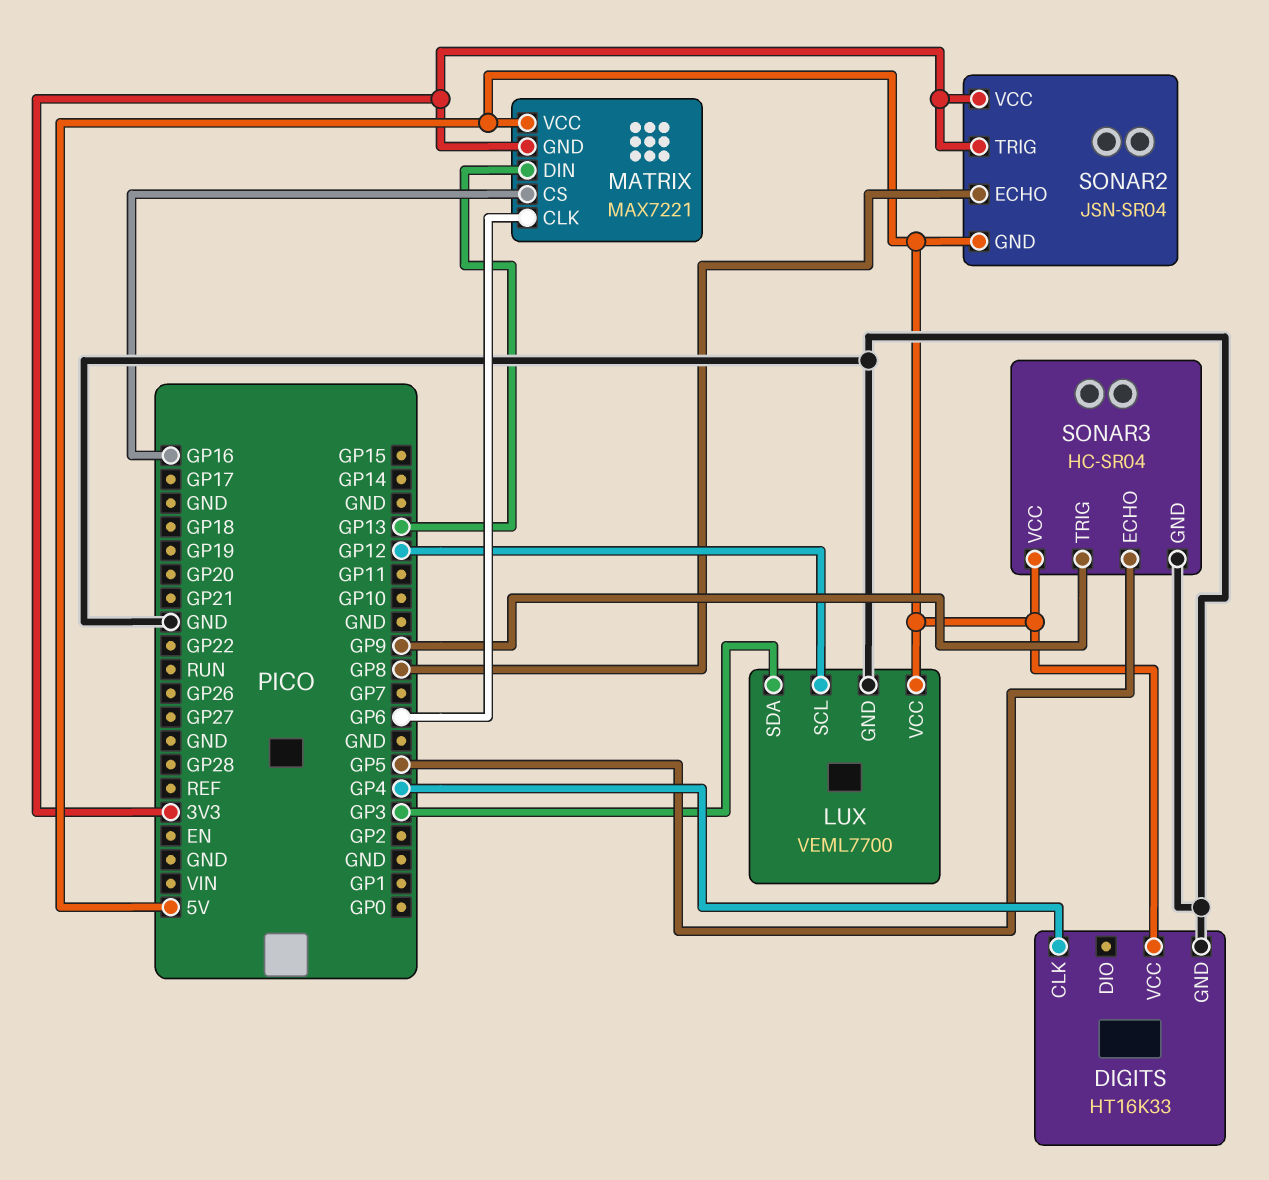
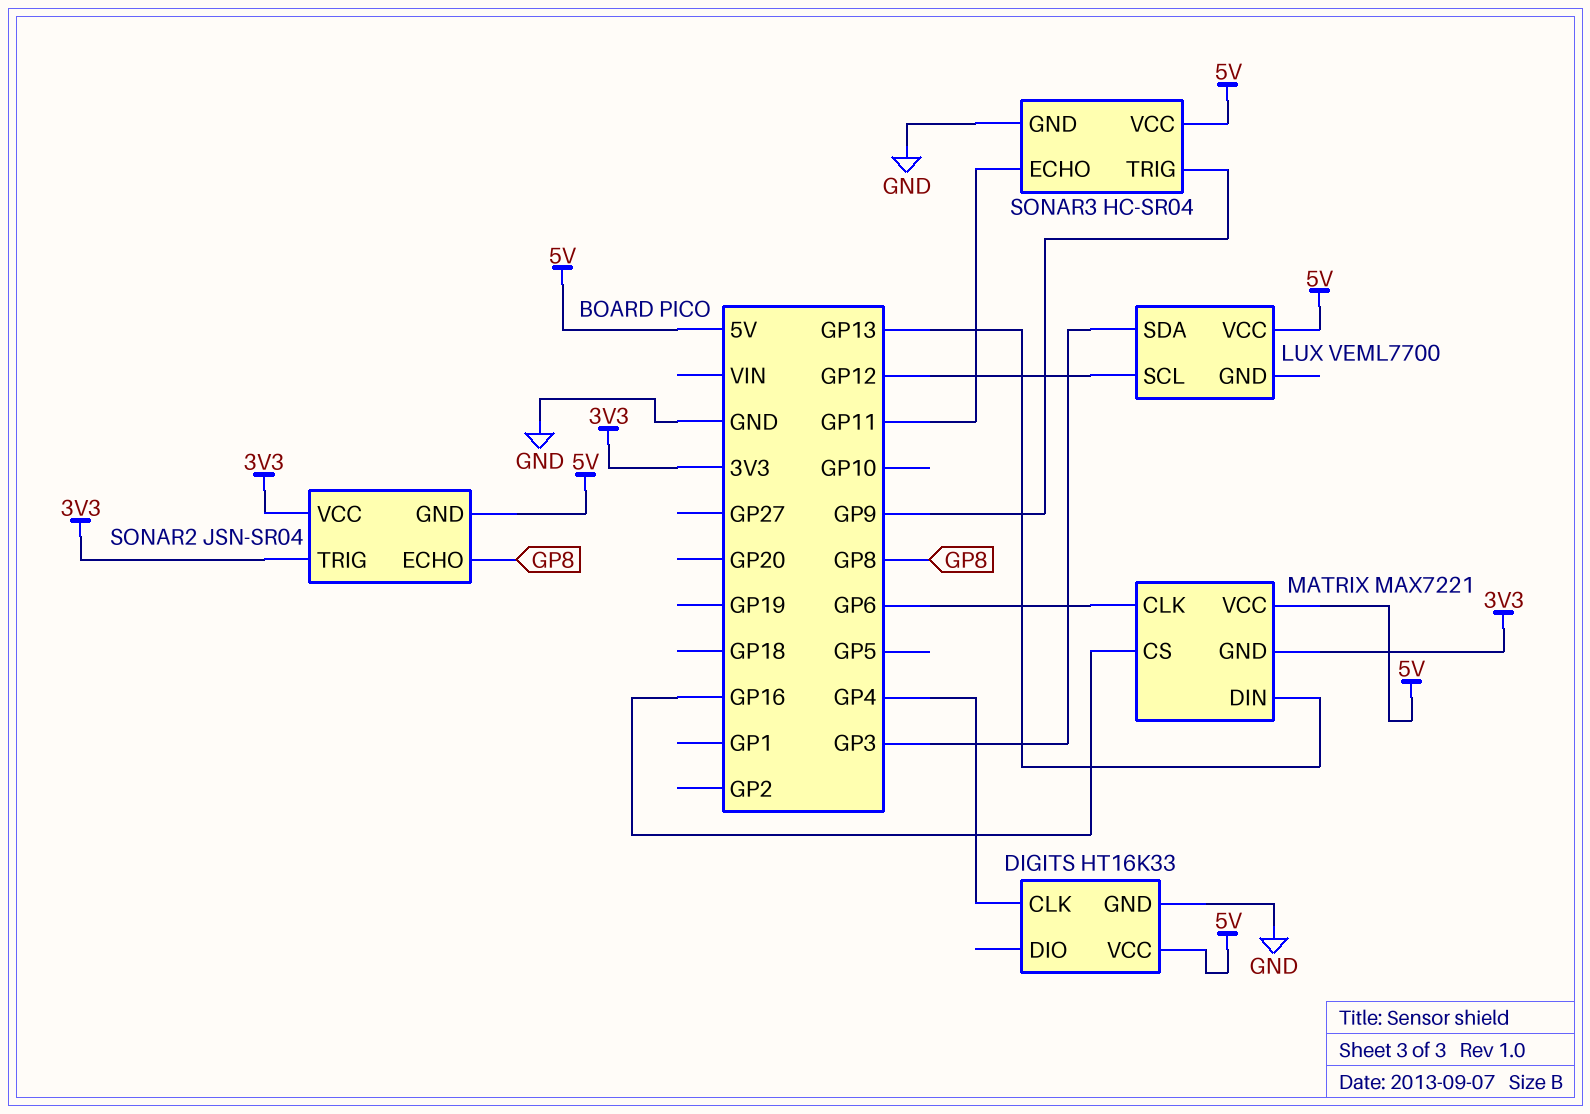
LUX pin GND: GND -> none
SONAR3 pin ECHO: GP5 -> GP11

